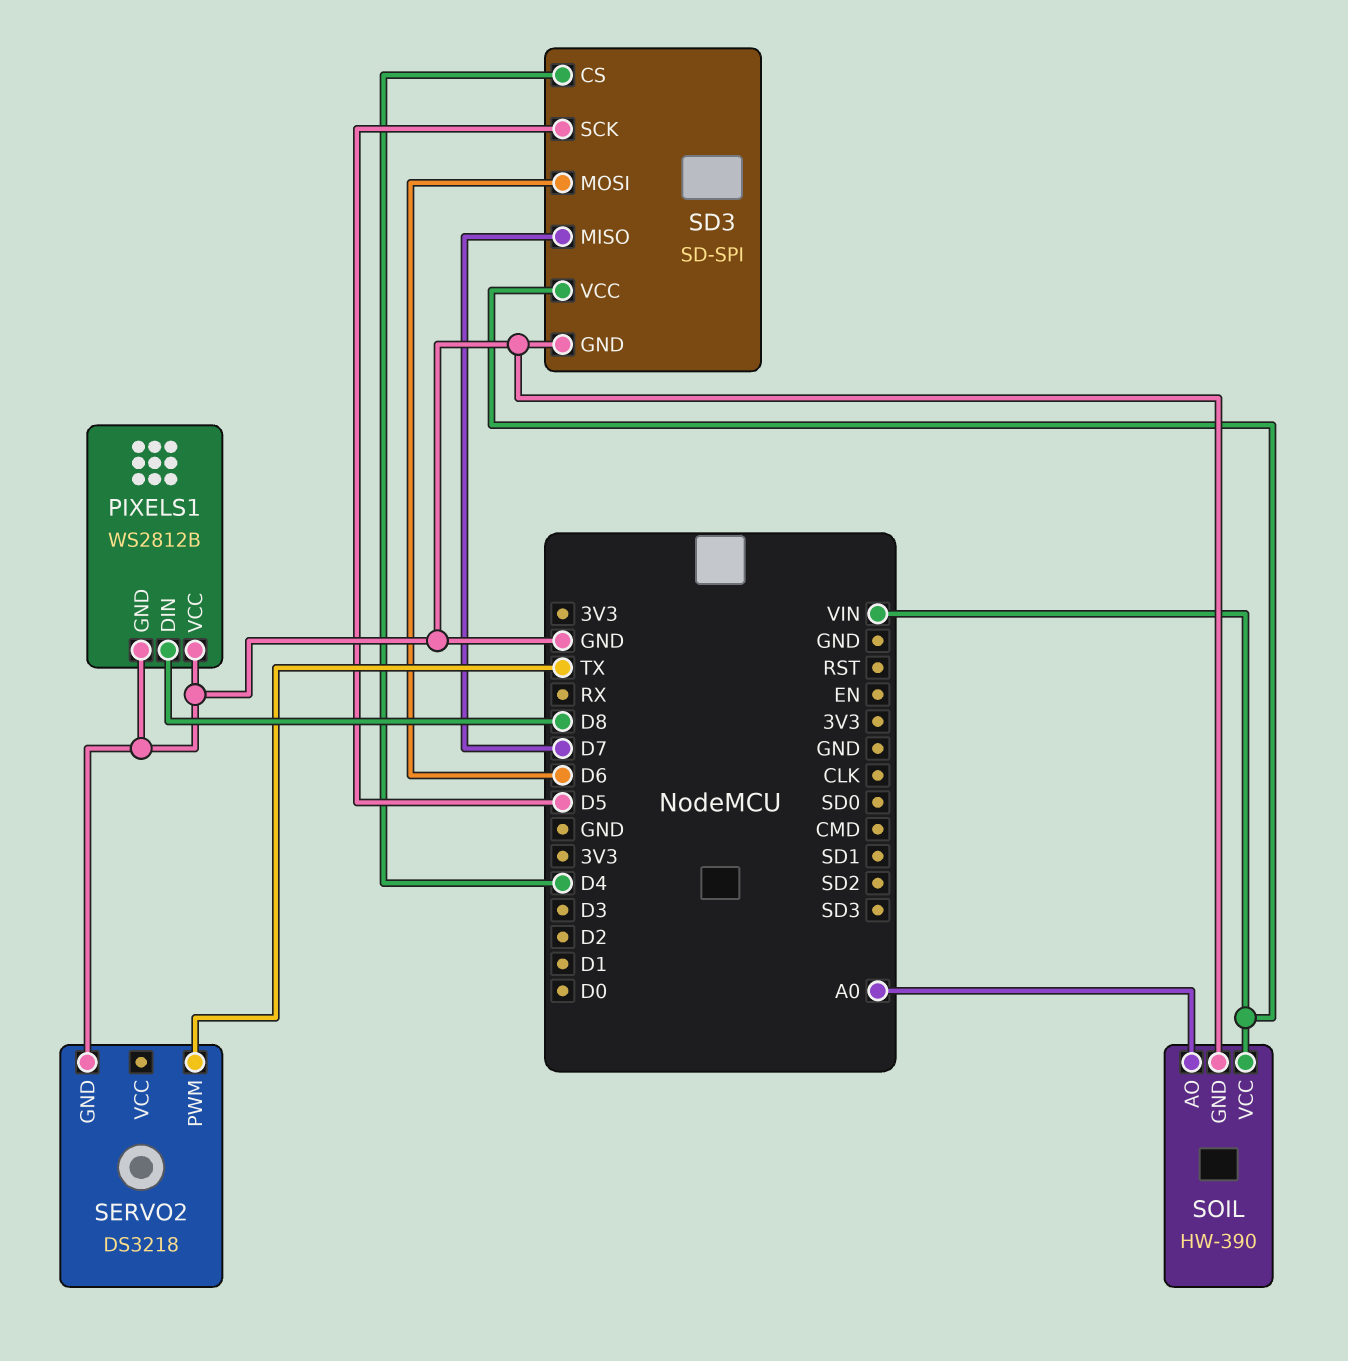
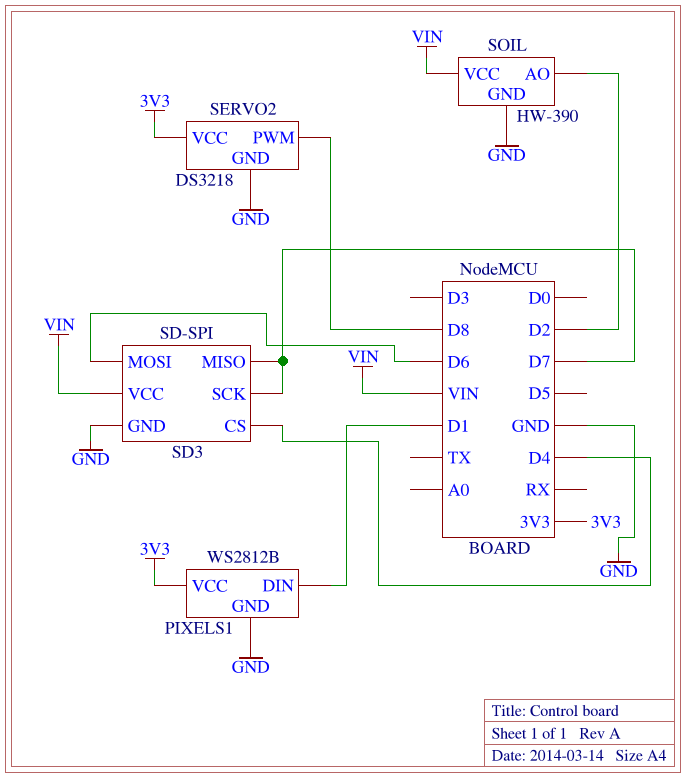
PIXELS1 pin DIN: D8 -> D1
PIXELS1 pin VCC: GND -> 3V3
SD3 pin SCK: D5 -> D7
SERVO2 pin PWM: TX -> D8
SERVO2 pin VCC: none -> 3V3
SOIL pin AO: A0 -> D2

